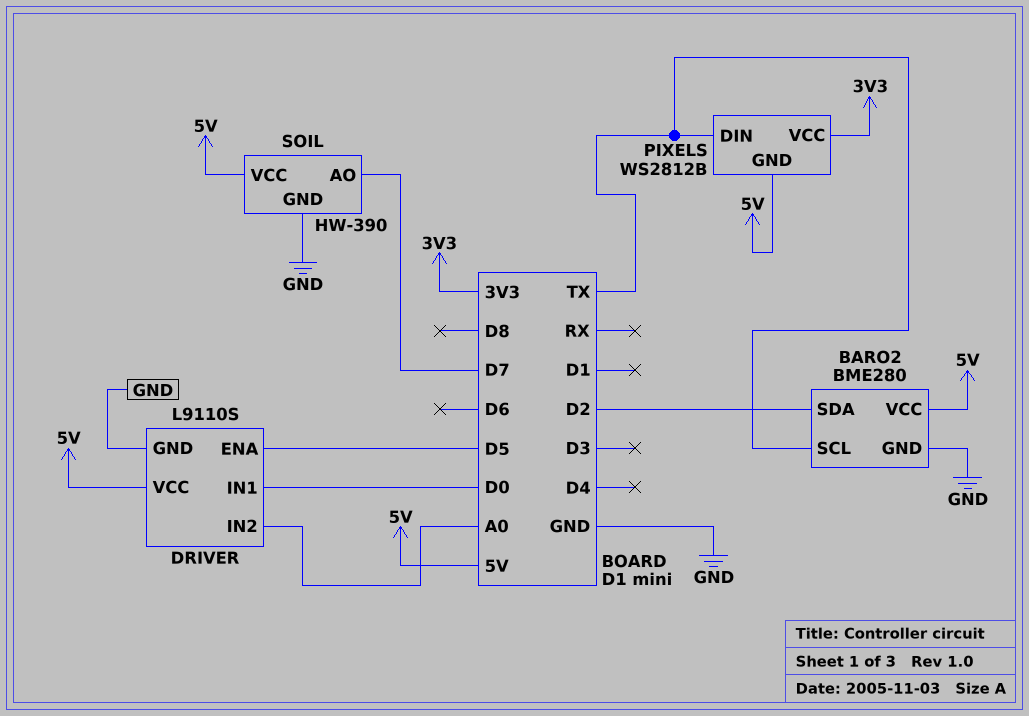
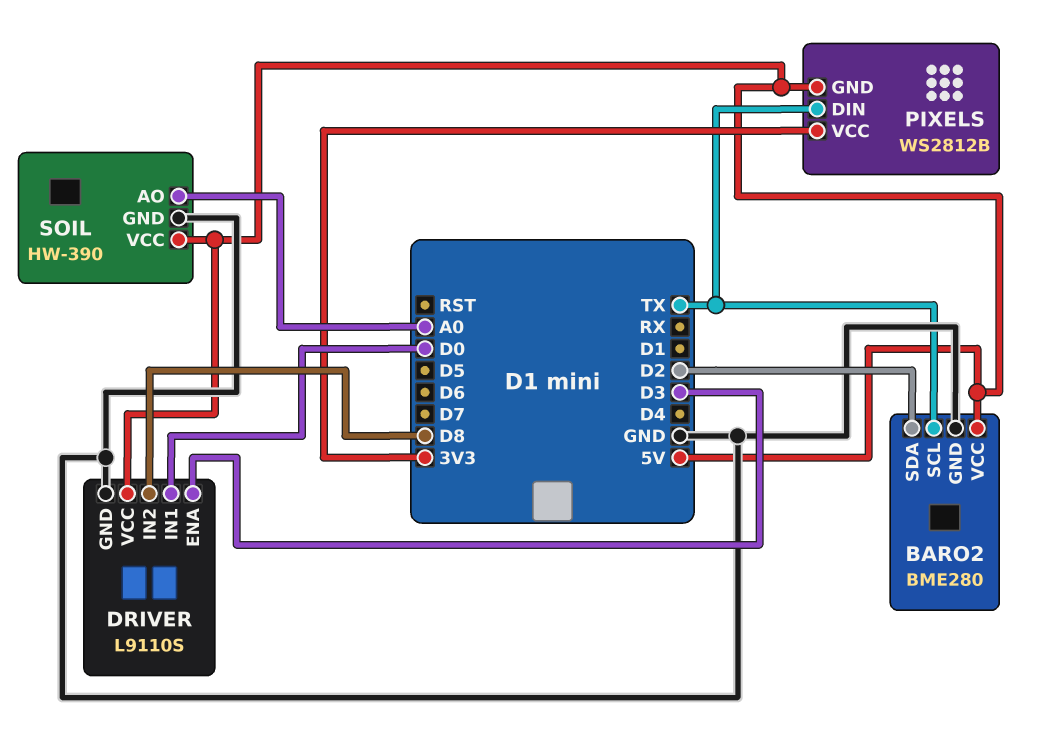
DRIVER pin ENA: D5 -> D3
DRIVER pin IN2: A0 -> D8
SOIL pin AO: D7 -> A0

